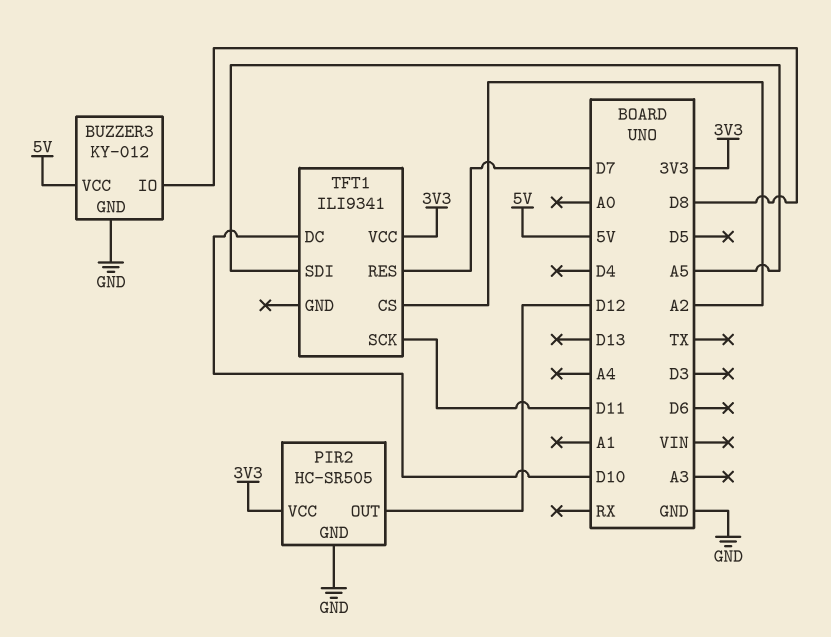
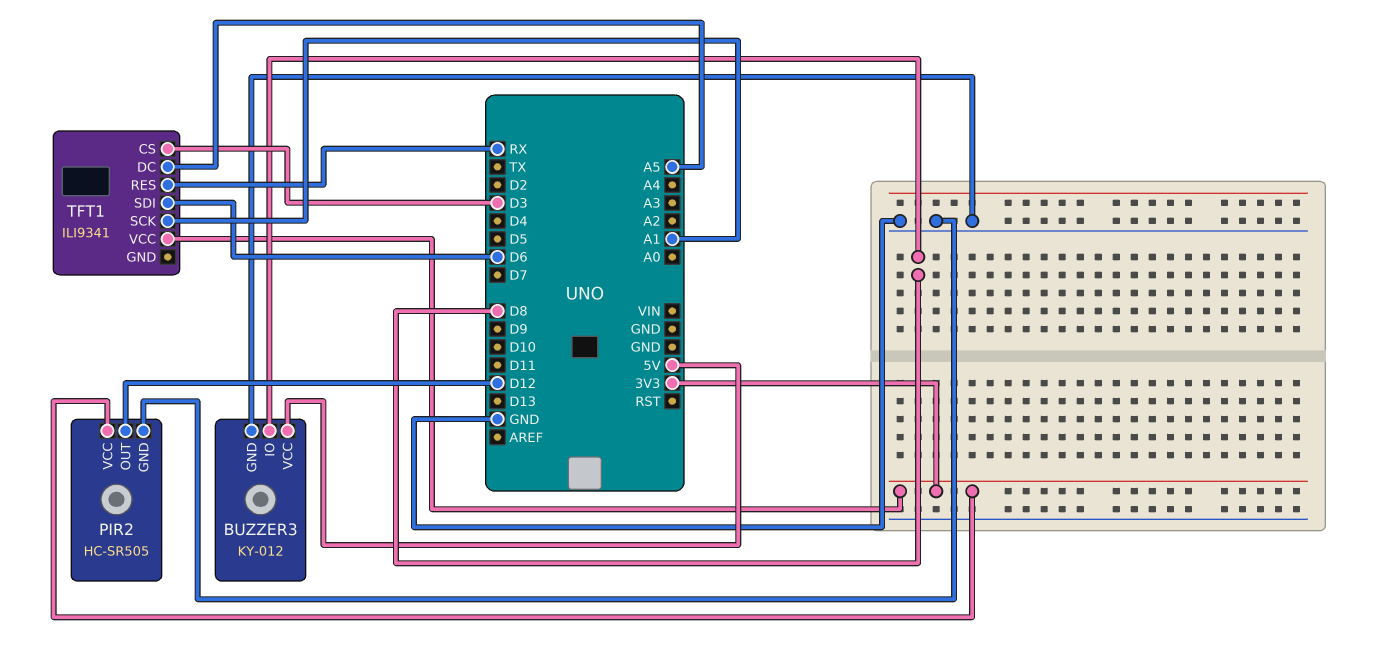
TFT1 pin CS: A2 -> D3
TFT1 pin DC: D10 -> A5
TFT1 pin RES: D7 -> RX
TFT1 pin SCK: D11 -> A1
TFT1 pin SDI: A5 -> D6

